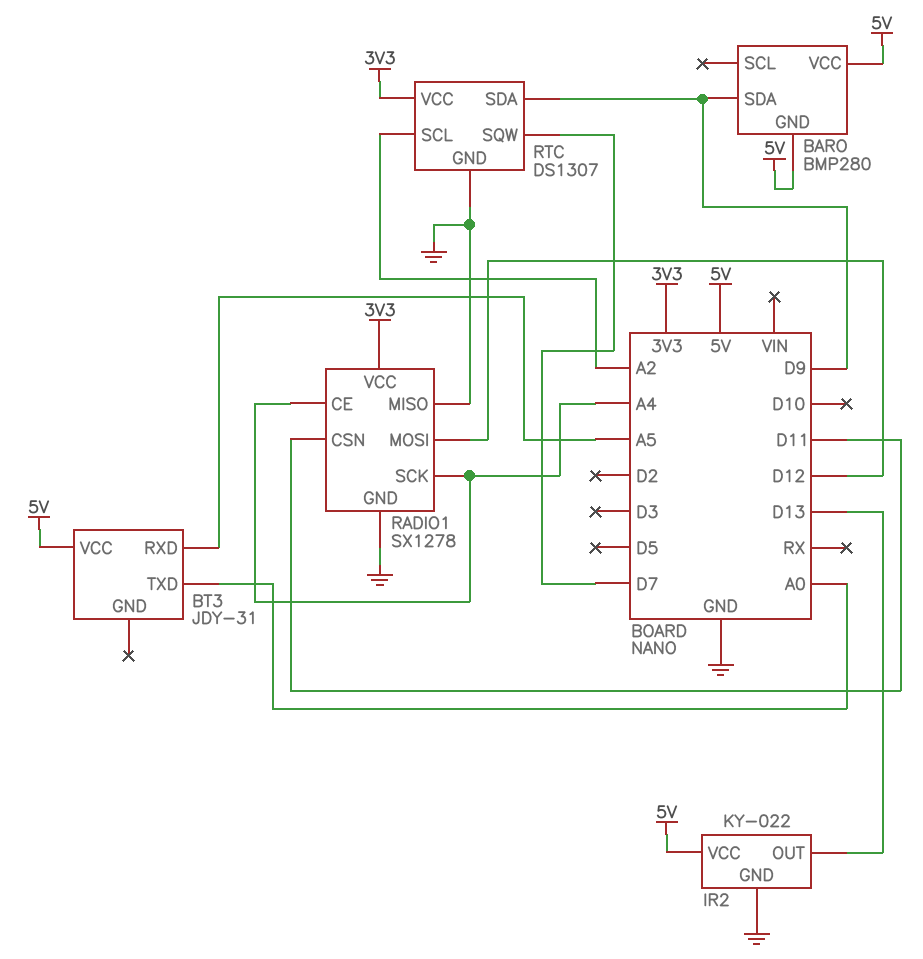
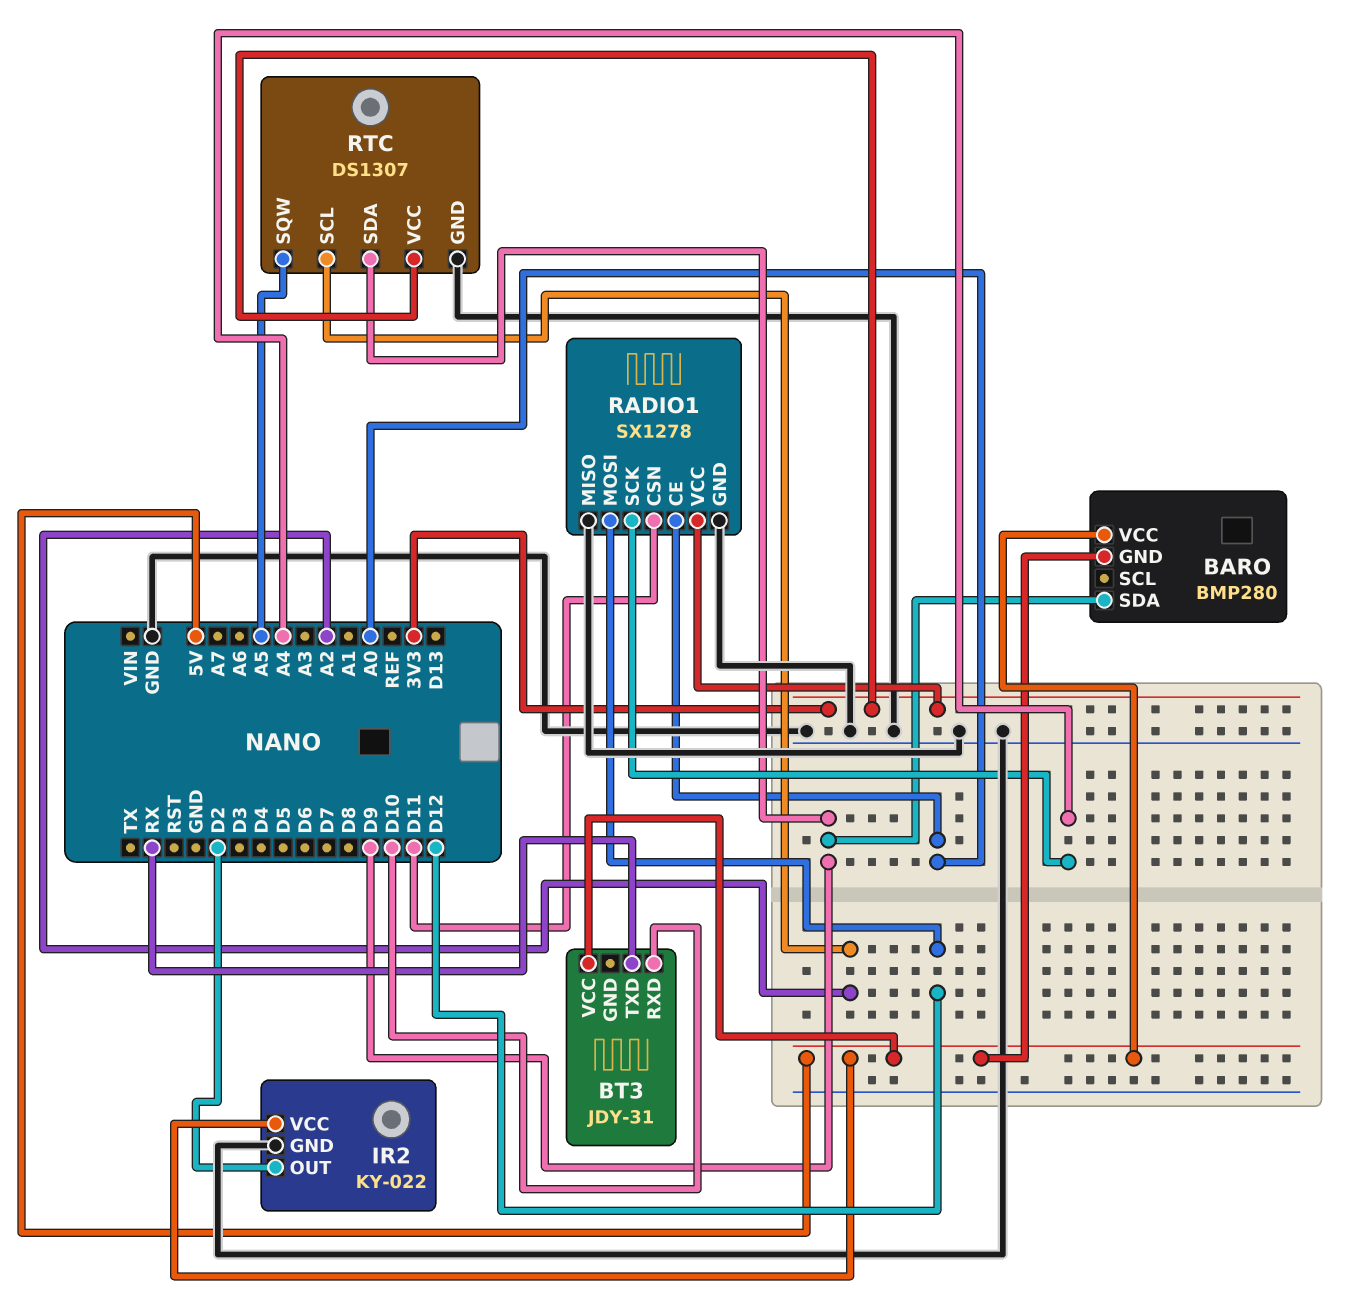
BT3 pin RXD: A5 -> D10
BT3 pin TXD: A0 -> RX
IR2 pin OUT: D13 -> D2
RADIO1 pin CE: A4 -> A0
RTC pin SQW: D7 -> A5

